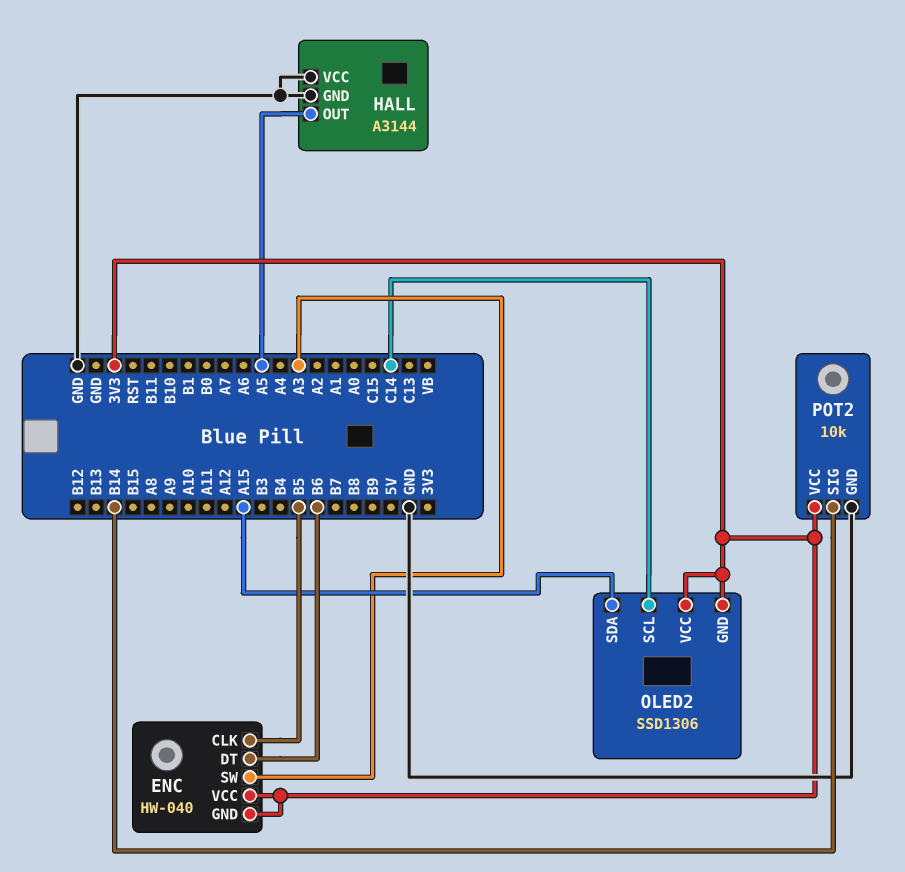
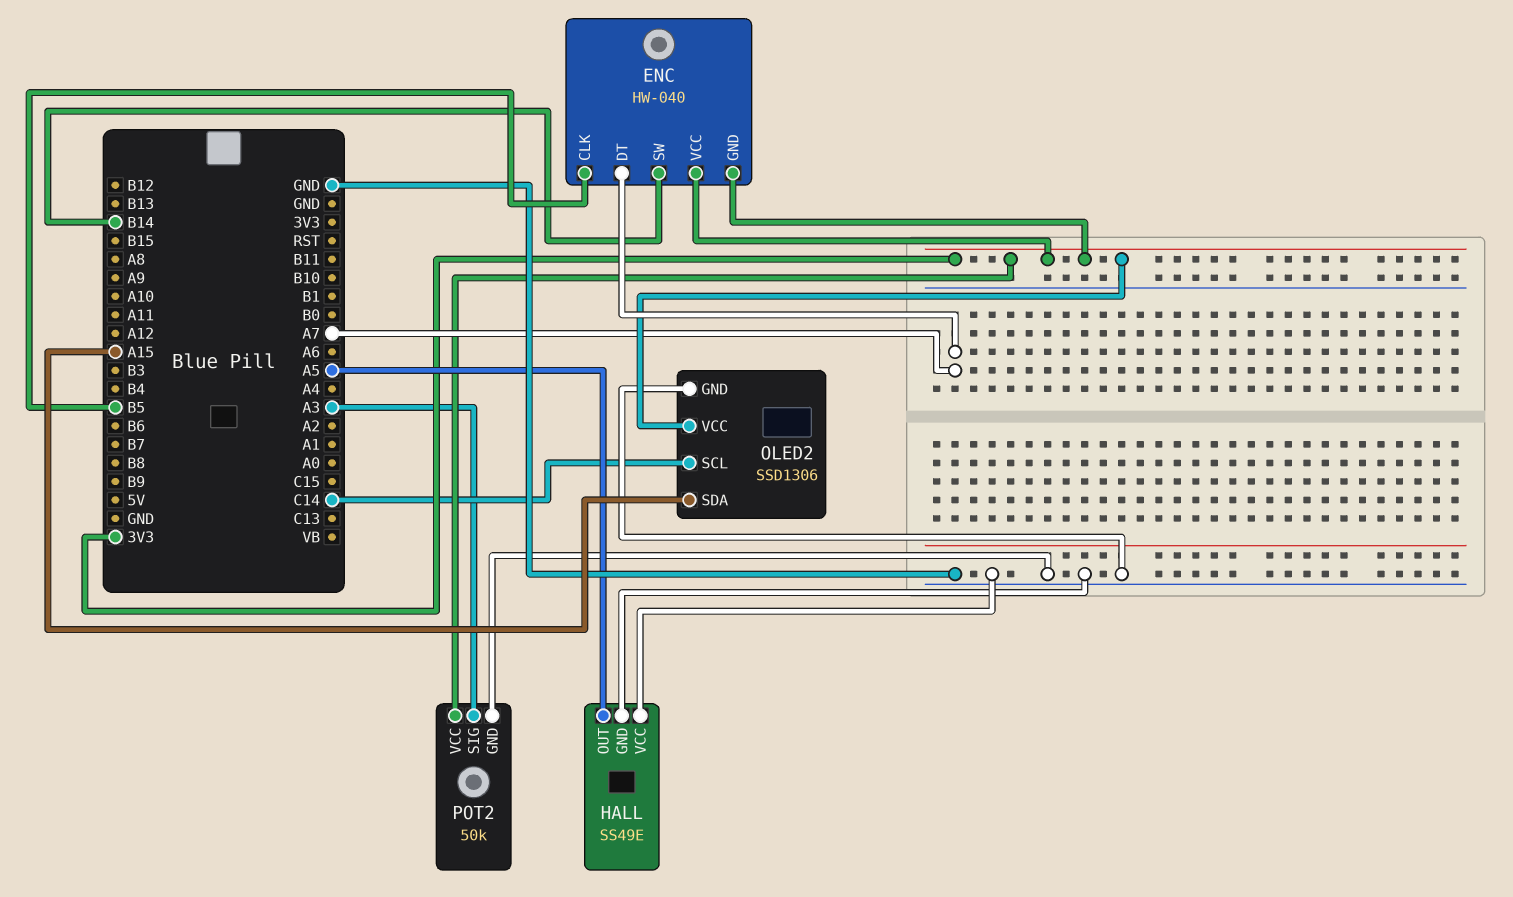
ENC pin DT: B6 -> A7
ENC pin SW: A3 -> B14
HALL: A3144 -> SS49E
OLED2 pin GND: 3V3 -> GND
POT2: 10k -> 50k
POT2 pin SIG: B14 -> A3

